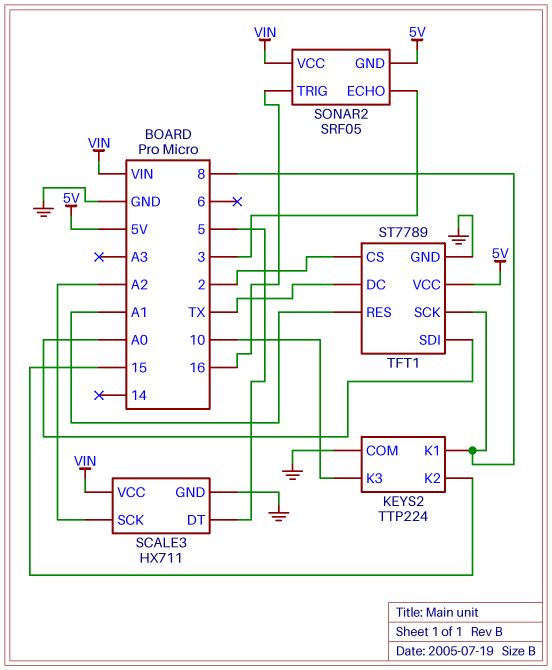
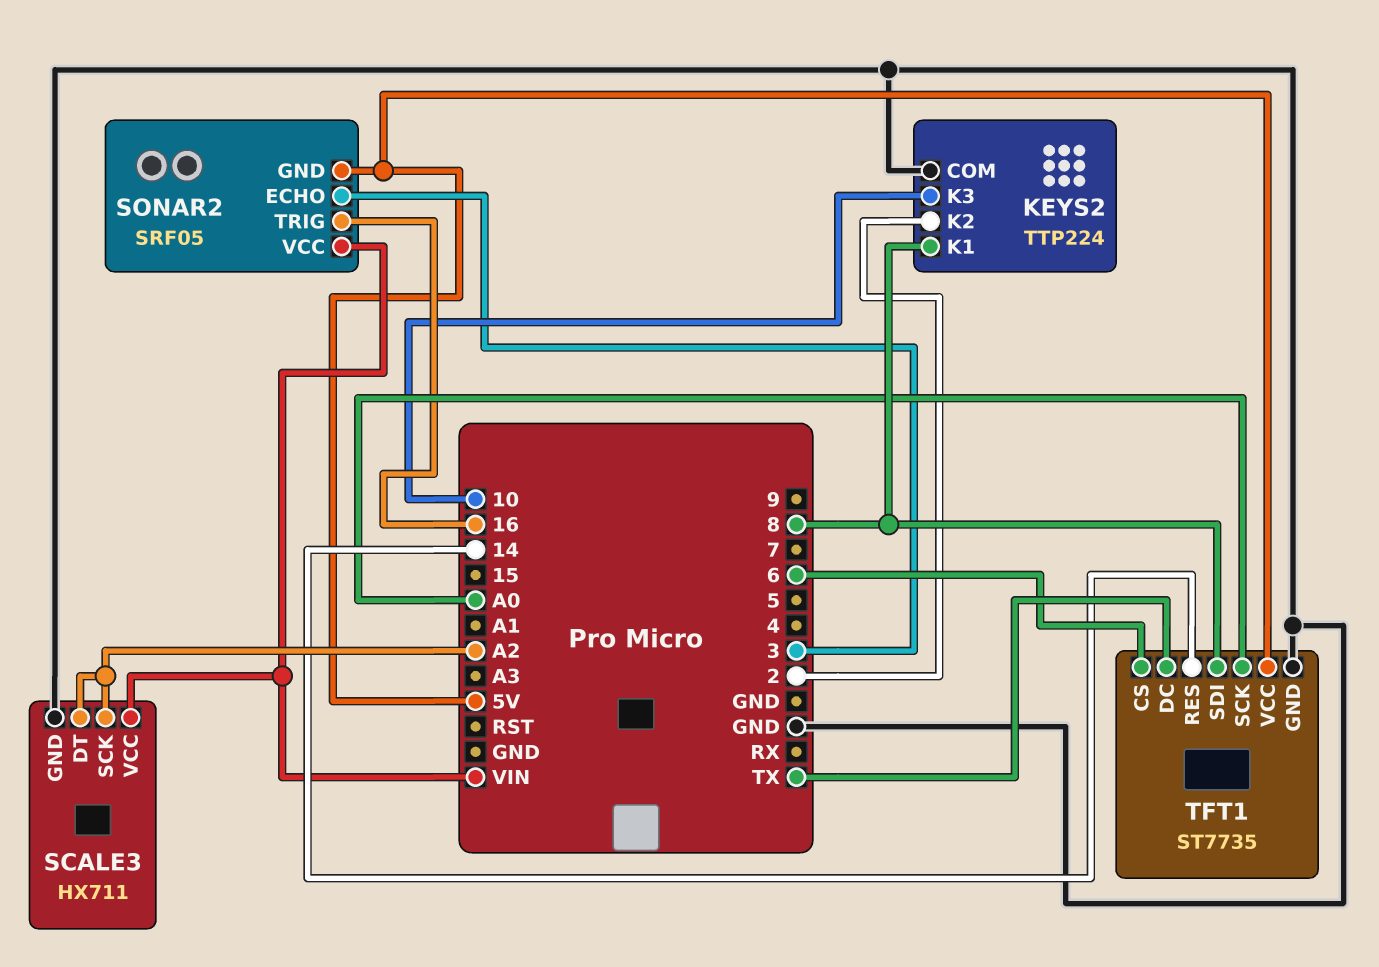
KEYS2 pin K2: 15 -> 2
SCALE3 pin DT: 5 -> A2
TFT1: ST7789 -> ST7735
TFT1 pin CS: 2 -> 6
TFT1 pin RES: A1 -> 14
TFT1 pin SCK: 8 -> A0
TFT1 pin SDI: A0 -> 8

